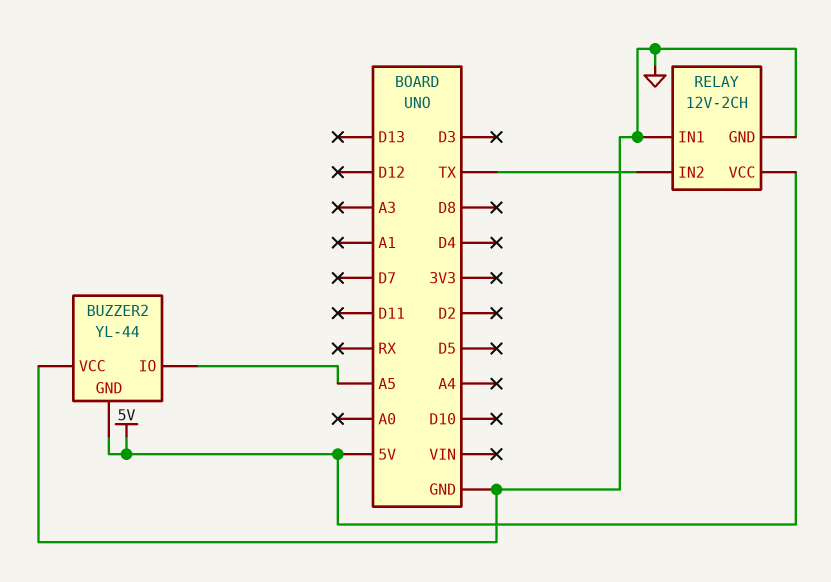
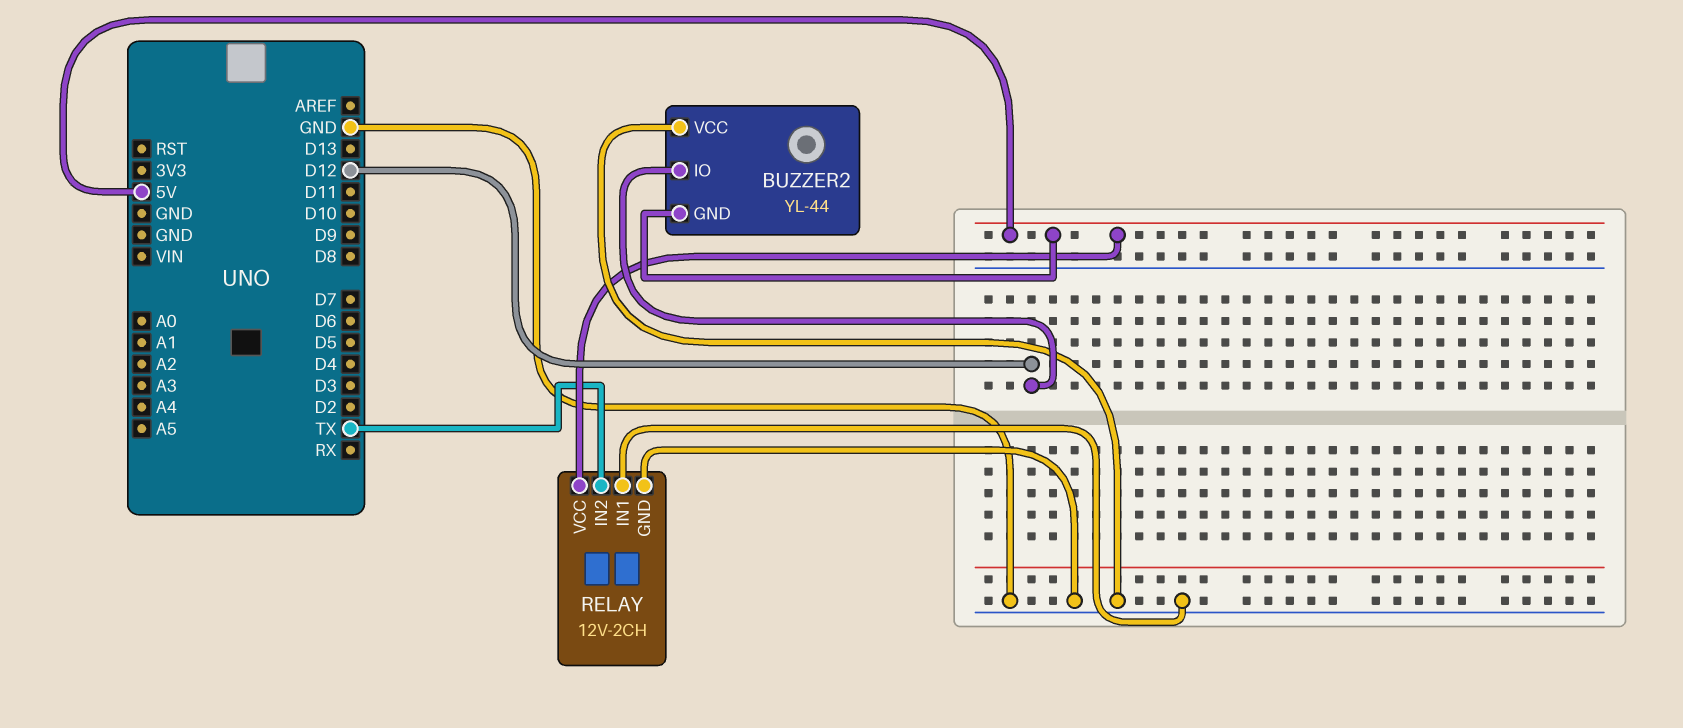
BUZZER2 pin IO: A5 -> D12

